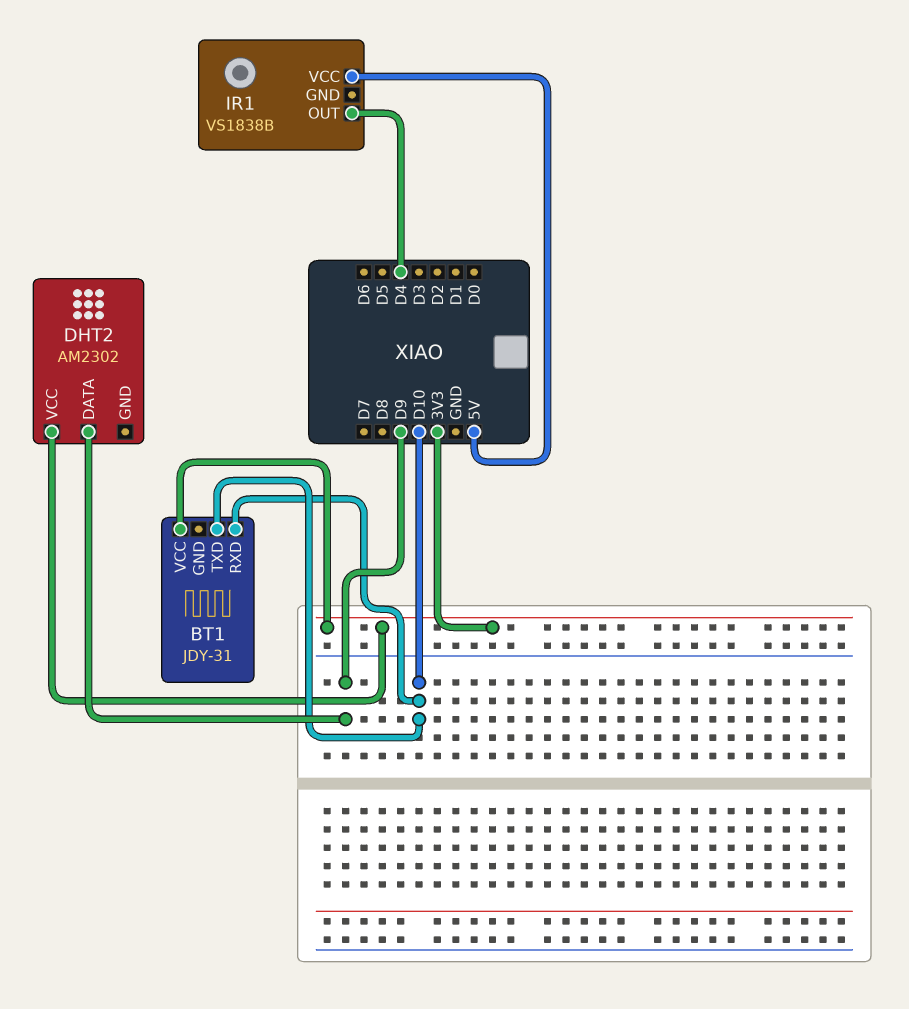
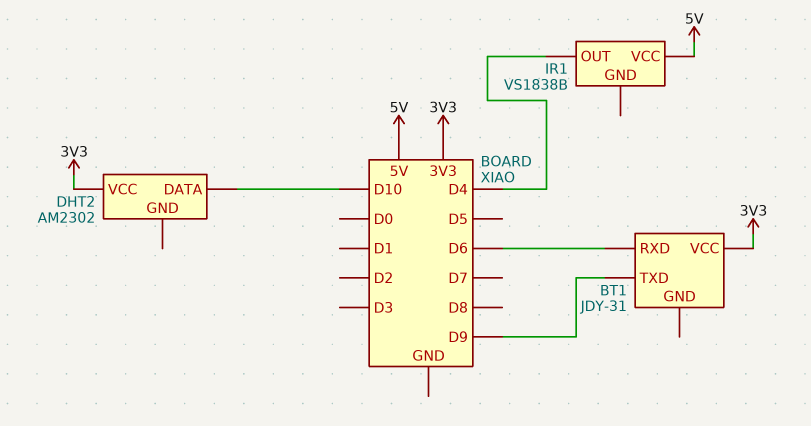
BT1 pin RXD: D10 -> D6
BT1 pin TXD: D10 -> D9
DHT2 pin DATA: D9 -> D10

